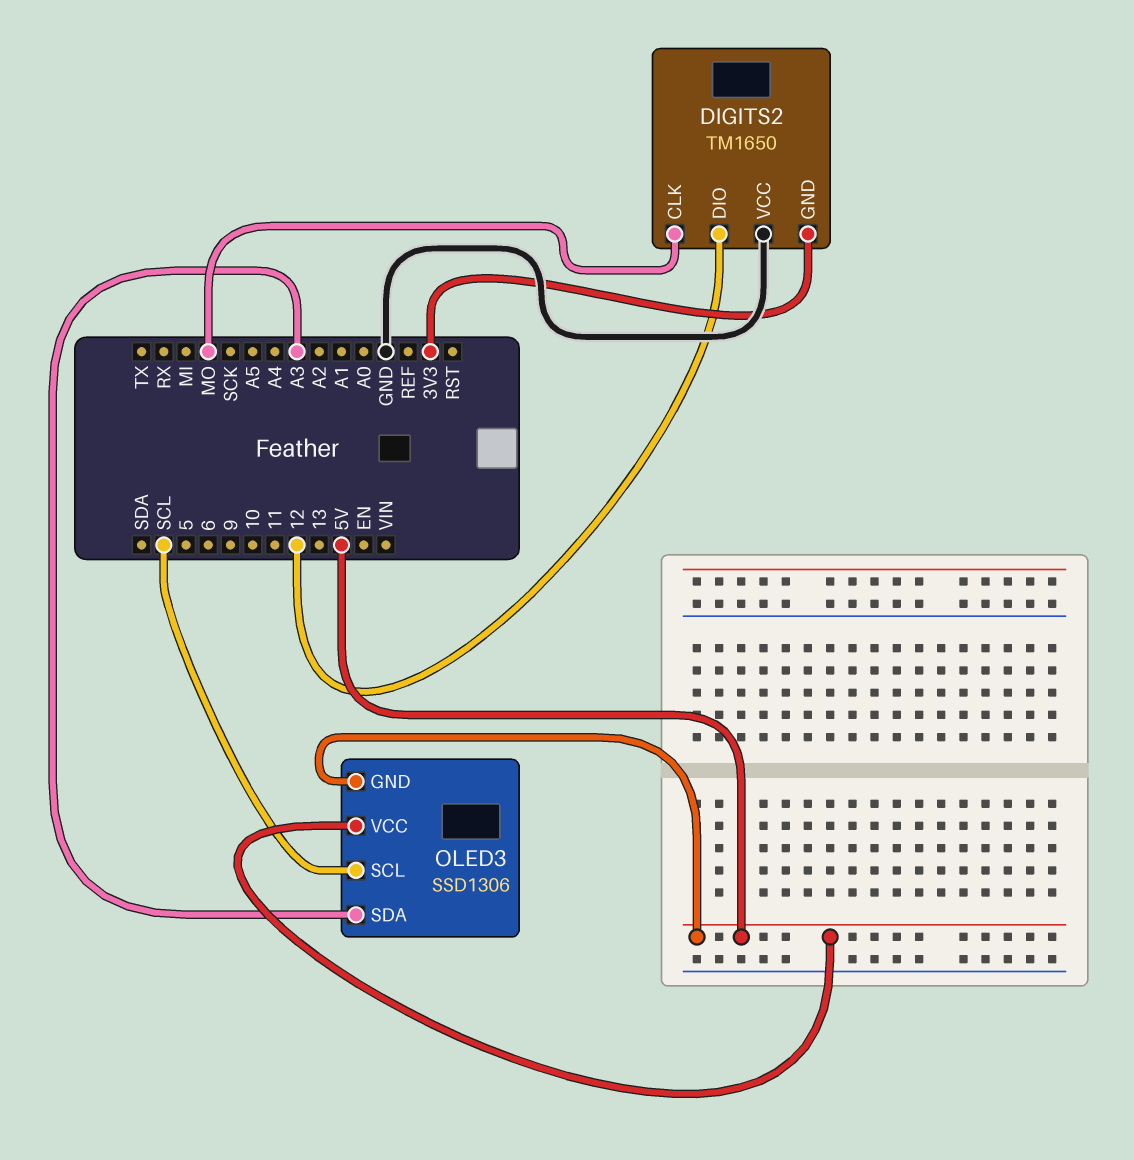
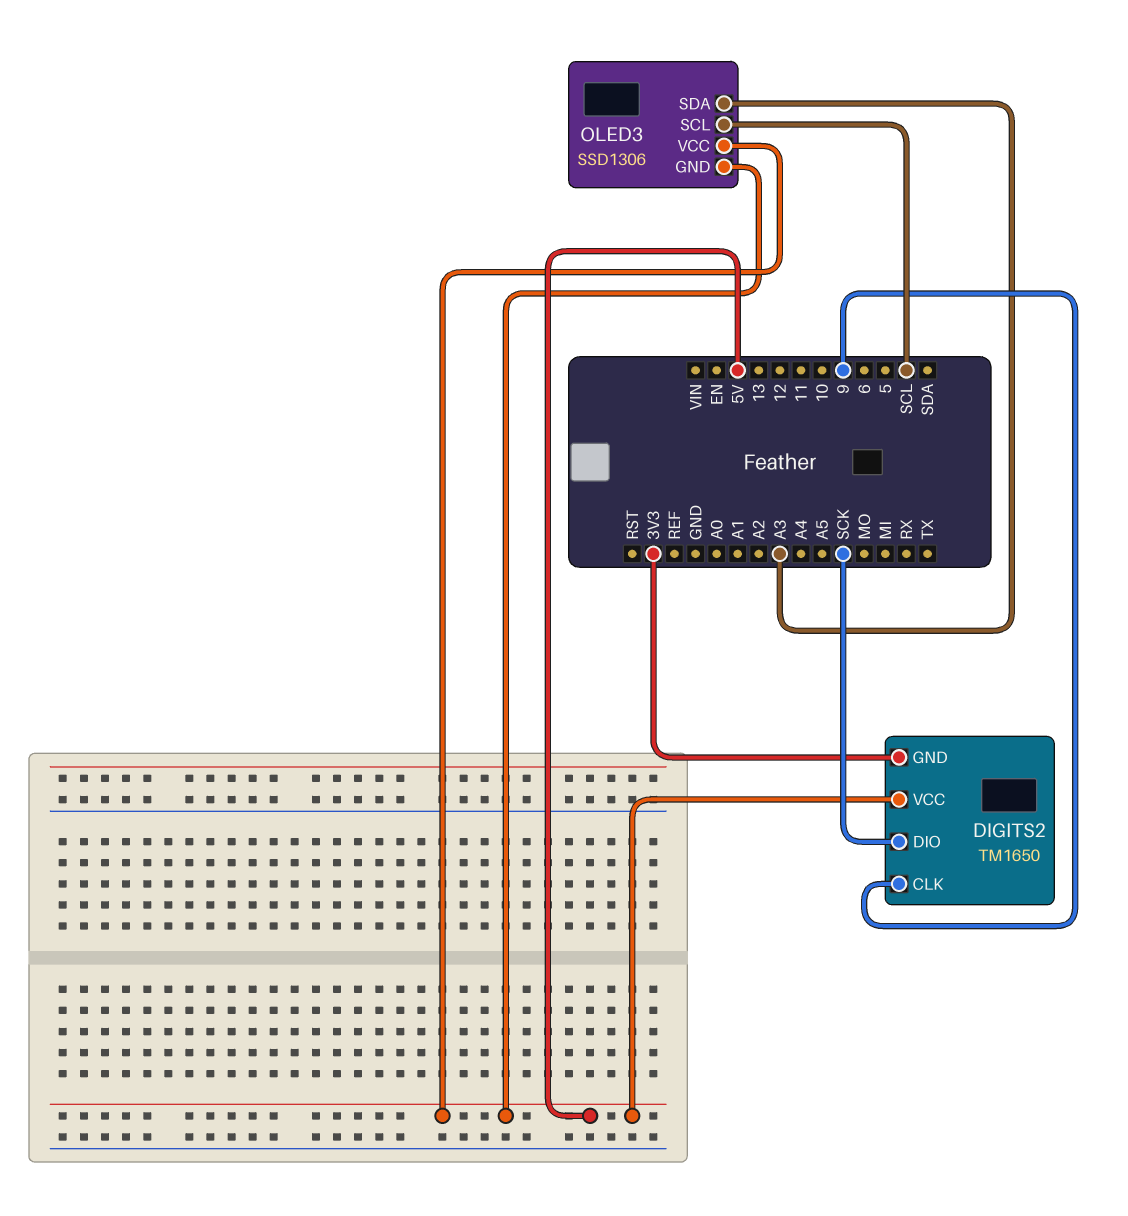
DIGITS2 pin CLK: MO -> 9
DIGITS2 pin DIO: 12 -> SCK
DIGITS2 pin VCC: GND -> 5V

